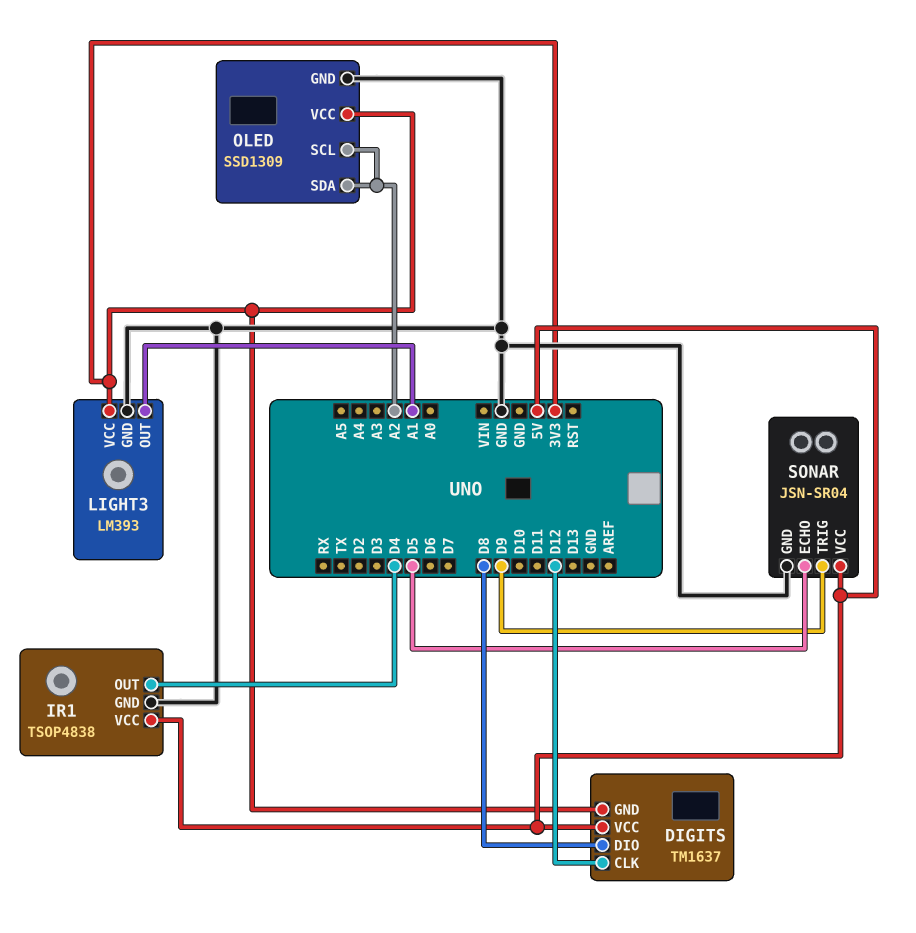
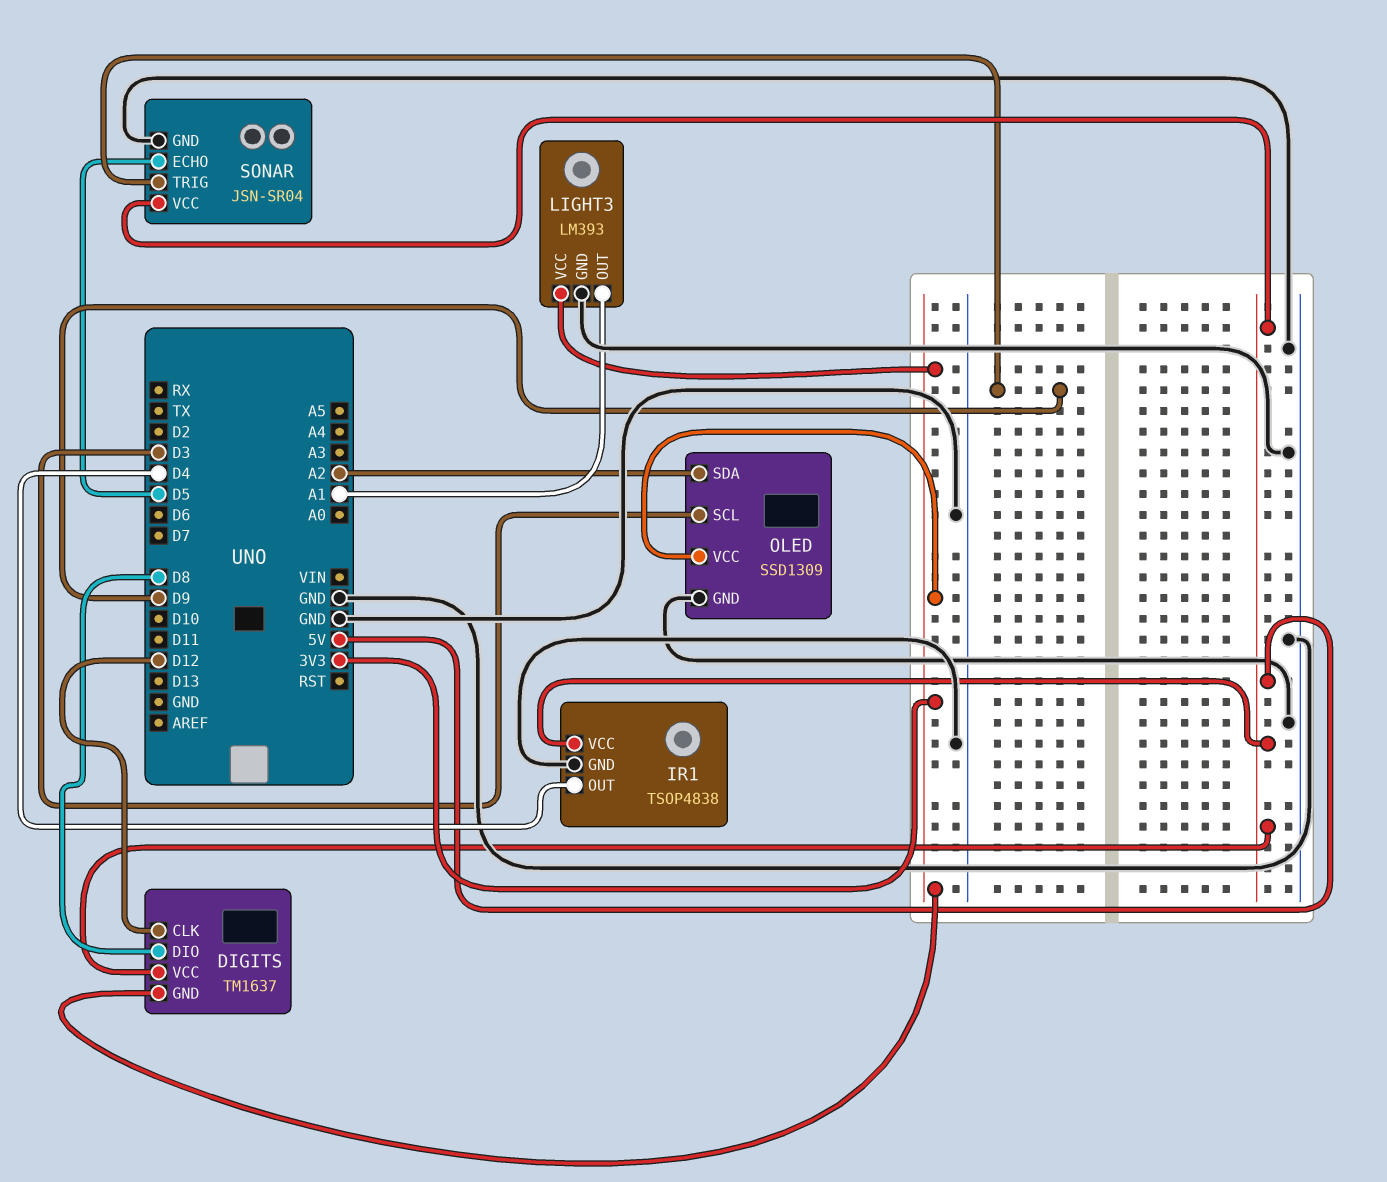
OLED pin SCL: A2 -> D3

